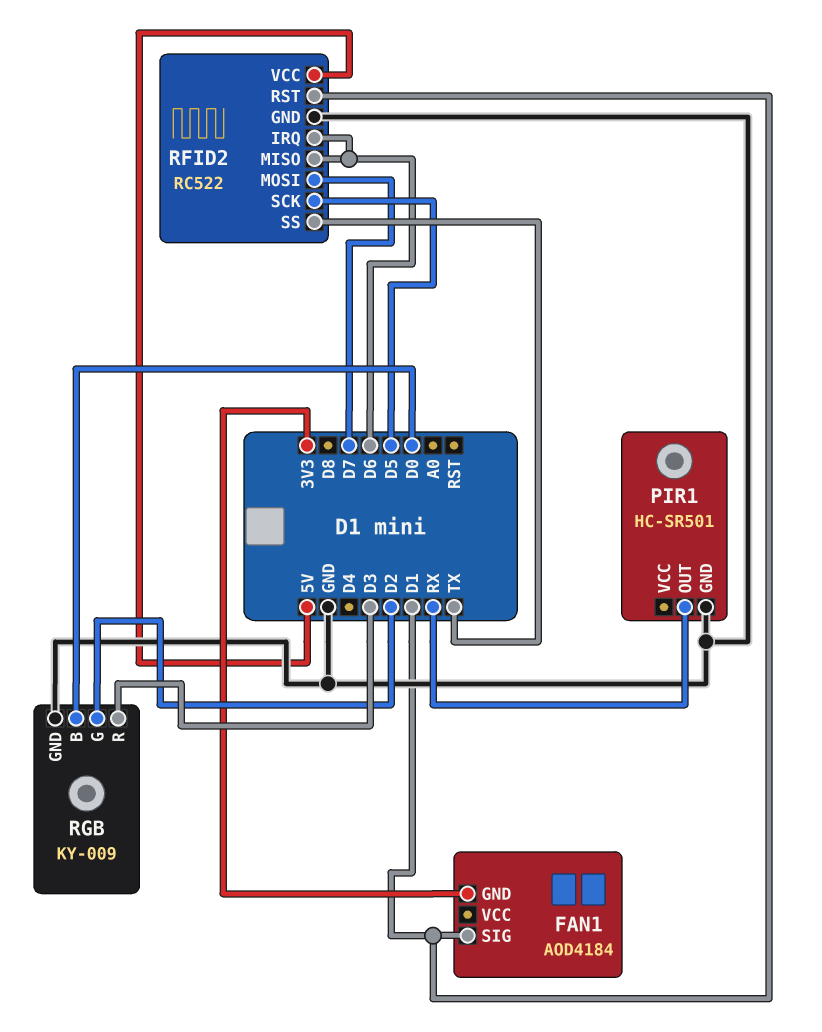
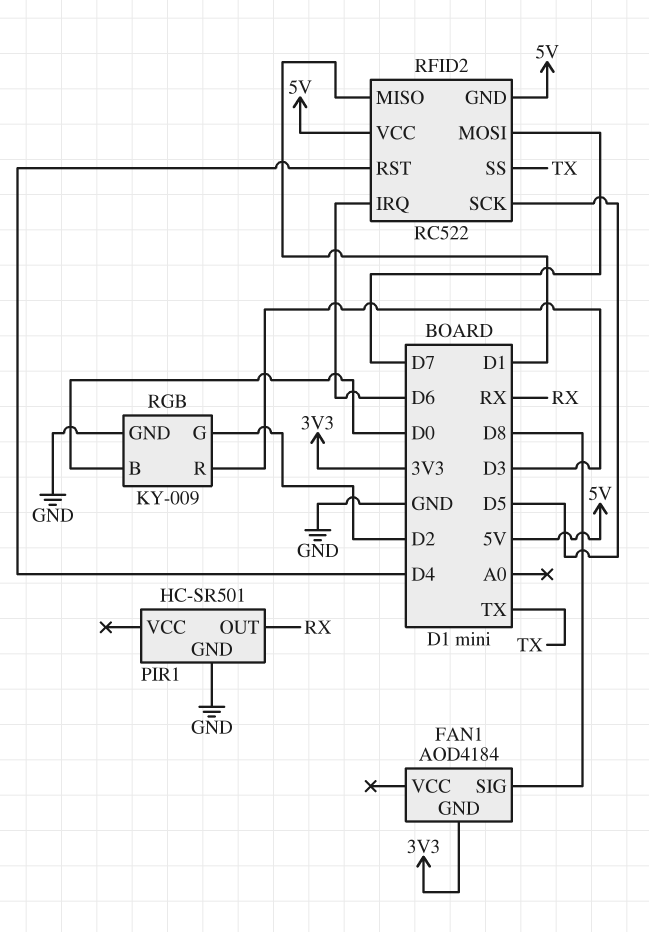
FAN1 pin SIG: D1 -> D8
RFID2 pin GND: GND -> 5V
RFID2 pin MISO: D6 -> D1
RFID2 pin RST: D1 -> D4

